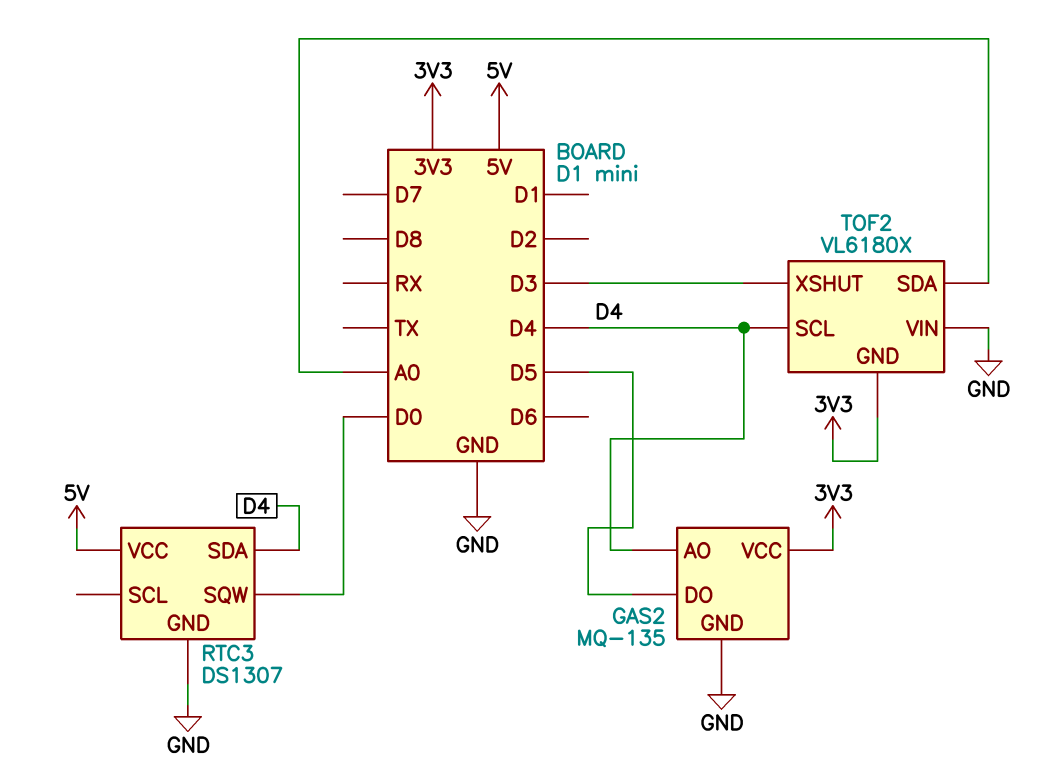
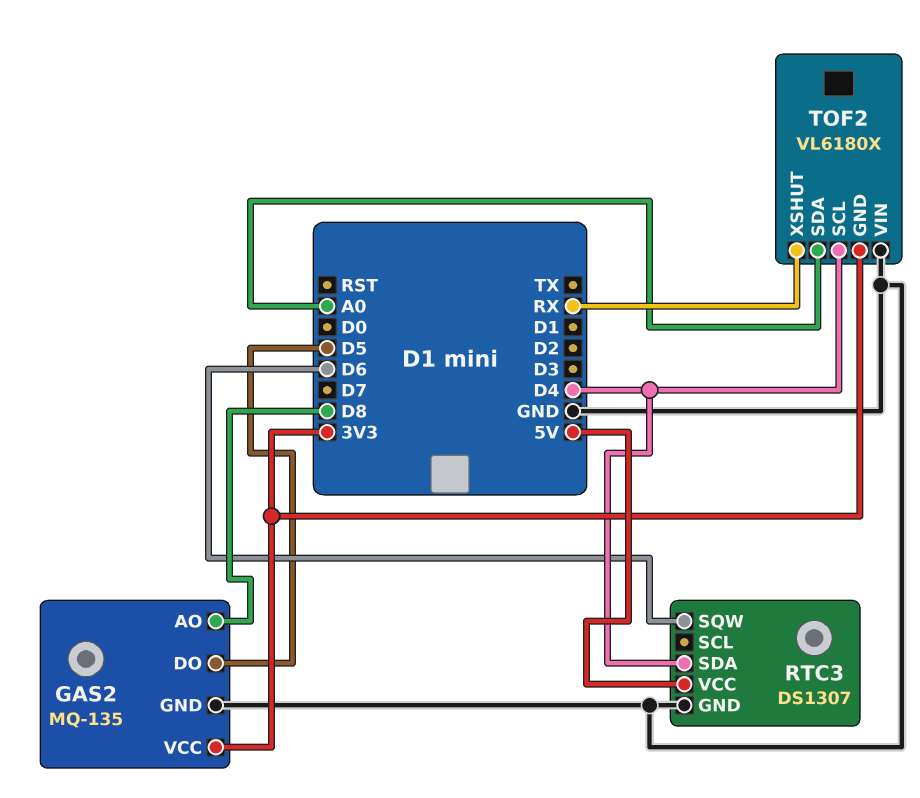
GAS2 pin AO: D4 -> D8
RTC3 pin SQW: D0 -> D6
TOF2 pin XSHUT: D3 -> RX

